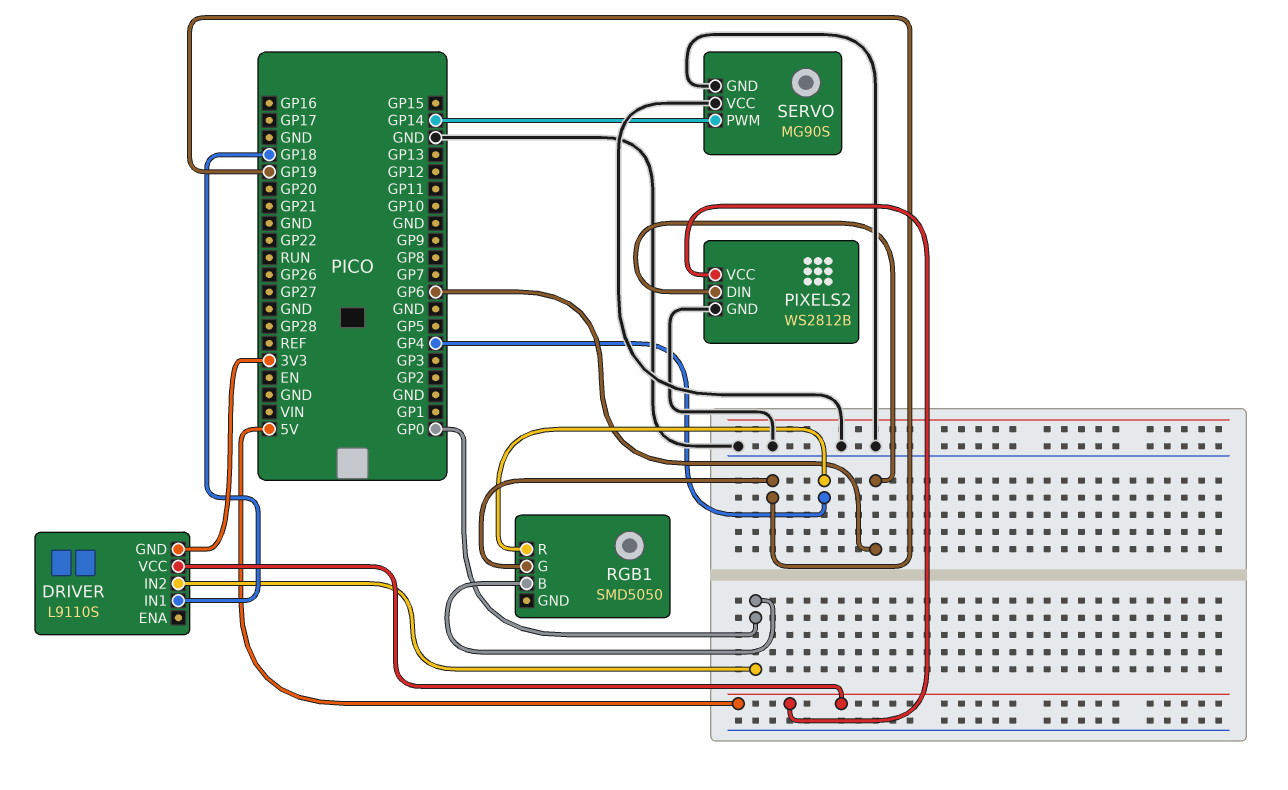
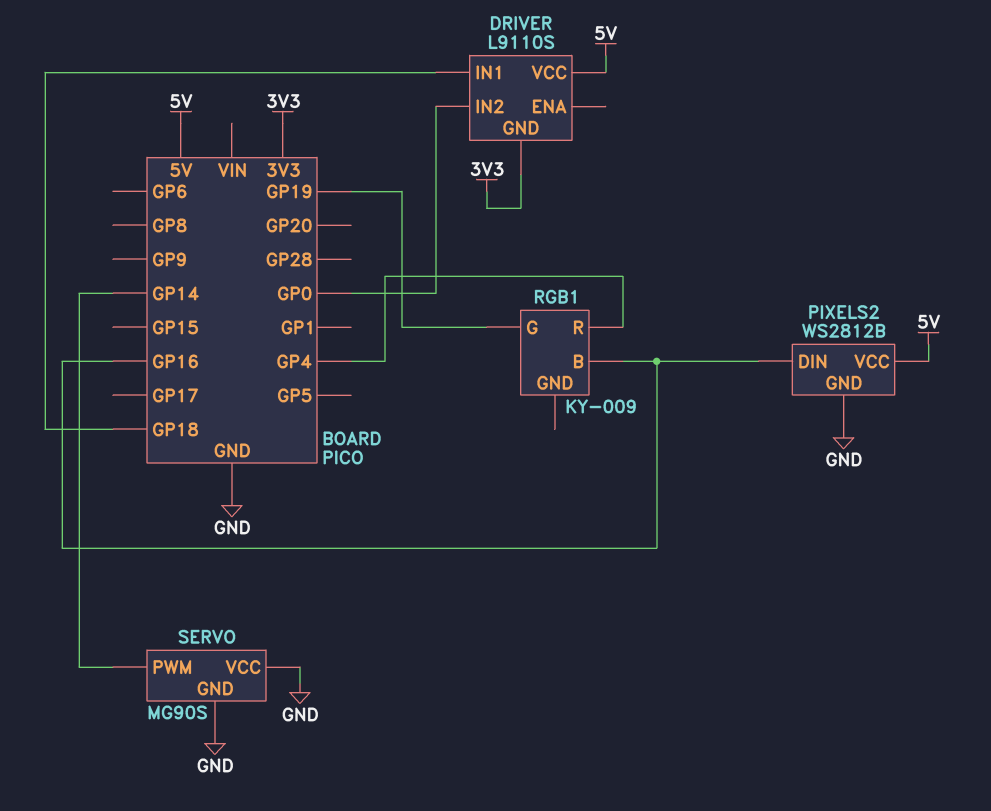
PIXELS2 pin DIN: GP6 -> GP16
RGB1: SMD5050 -> KY-009
RGB1 pin B: GP0 -> GP16

